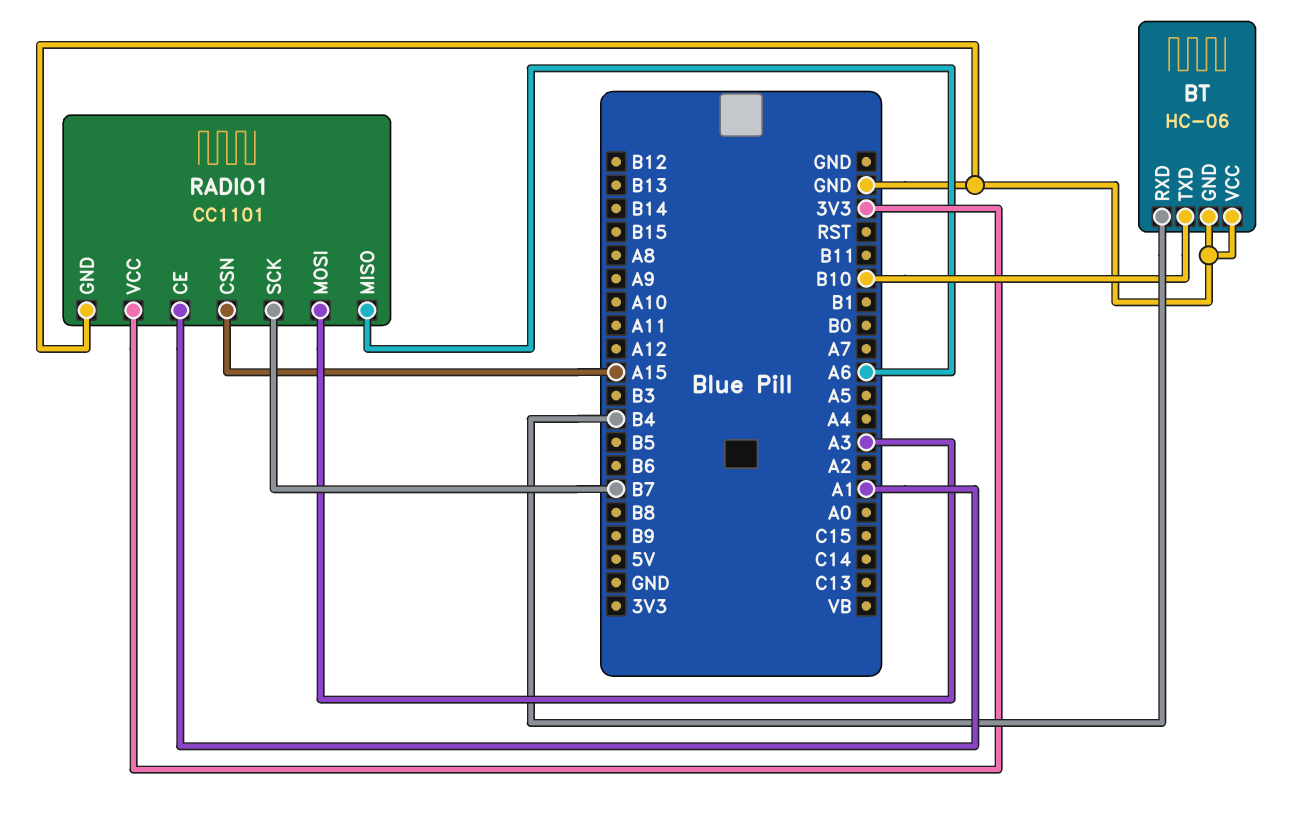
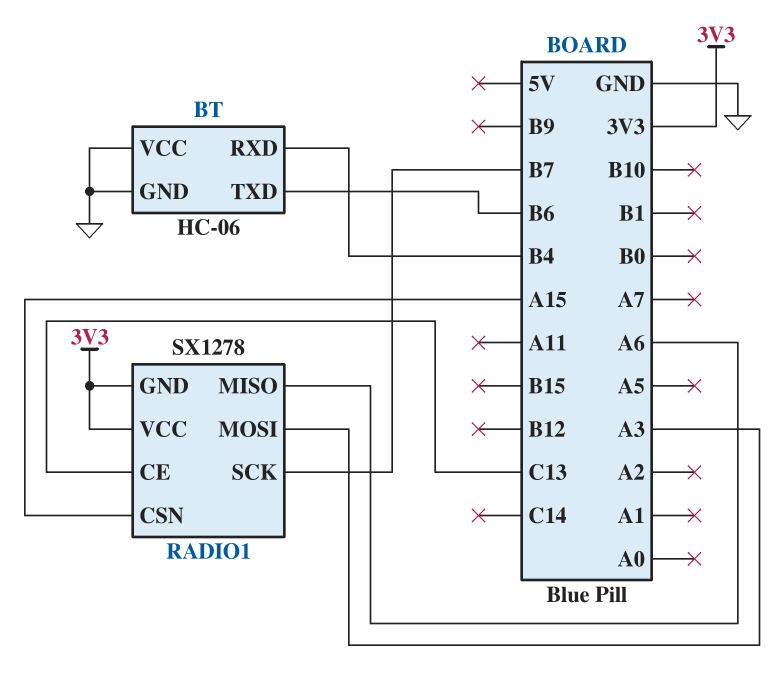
BT pin TXD: B10 -> B6
RADIO1: CC1101 -> SX1278
RADIO1 pin CE: A1 -> C13
RADIO1 pin GND: GND -> 3V3

